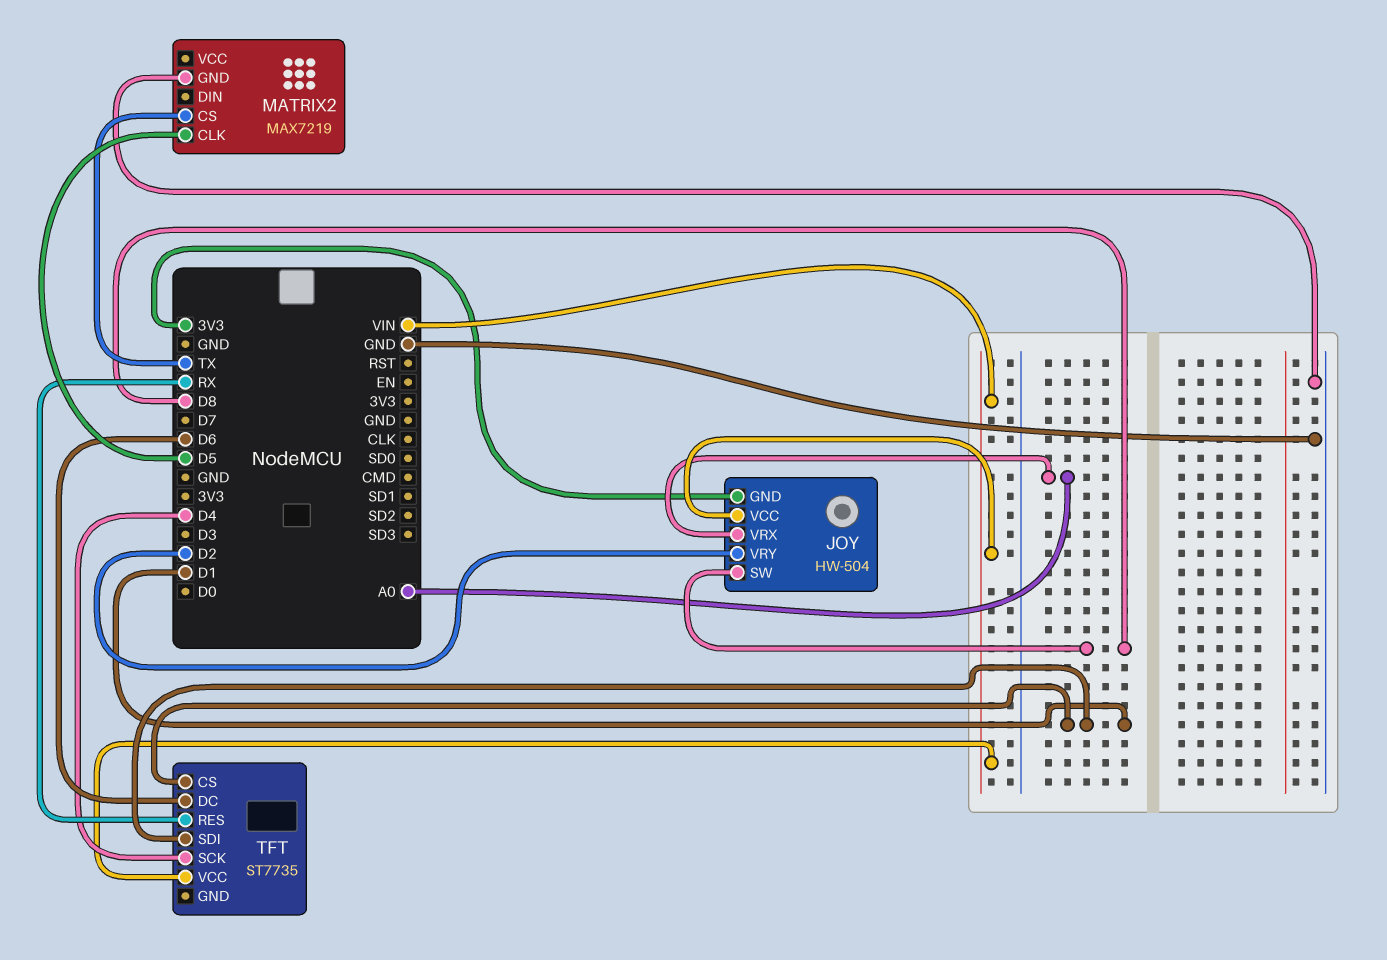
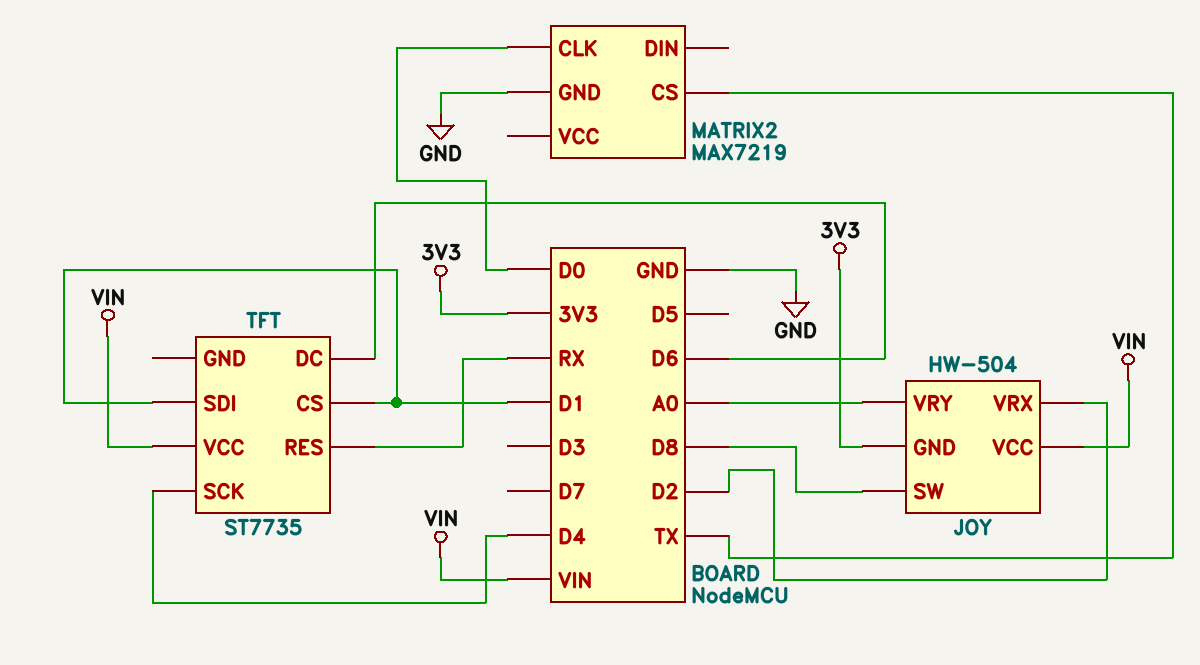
JOY pin VRX: A0 -> D2
JOY pin VRY: D2 -> A0
MATRIX2 pin CLK: D5 -> D0

